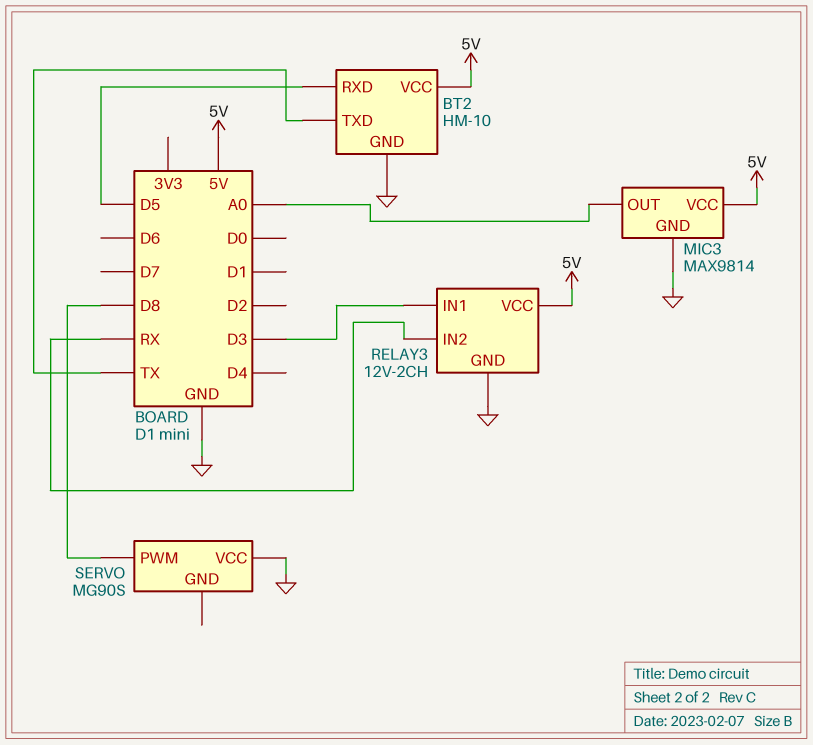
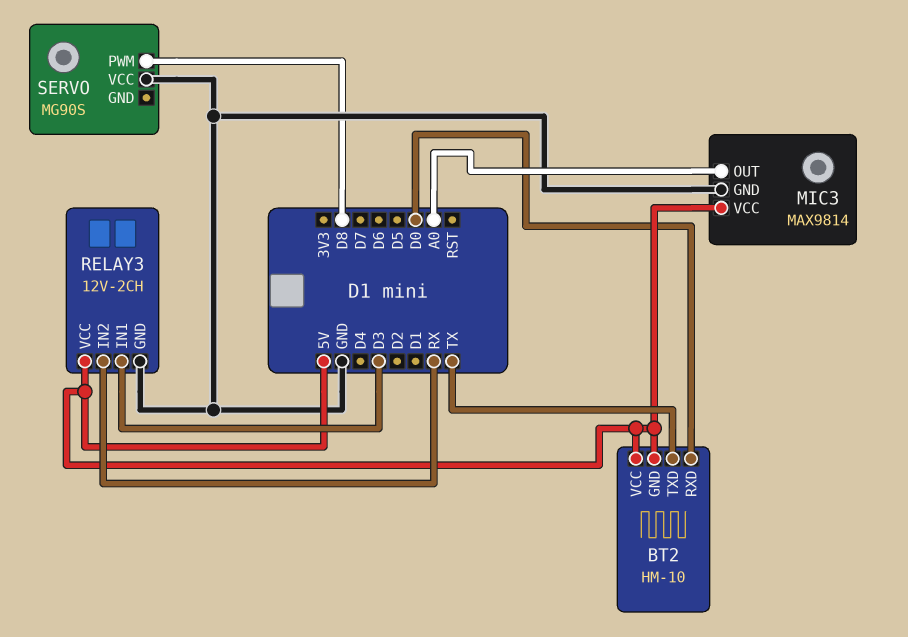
BT2 pin GND: GND -> 5V
BT2 pin RXD: D5 -> D0

